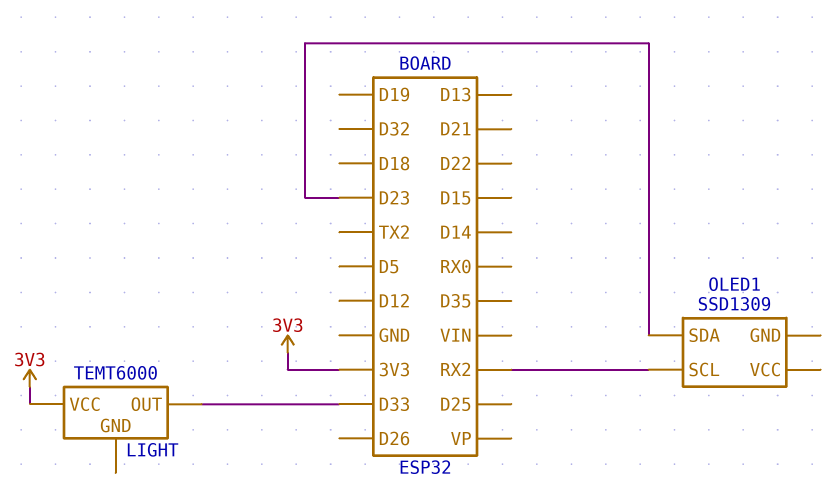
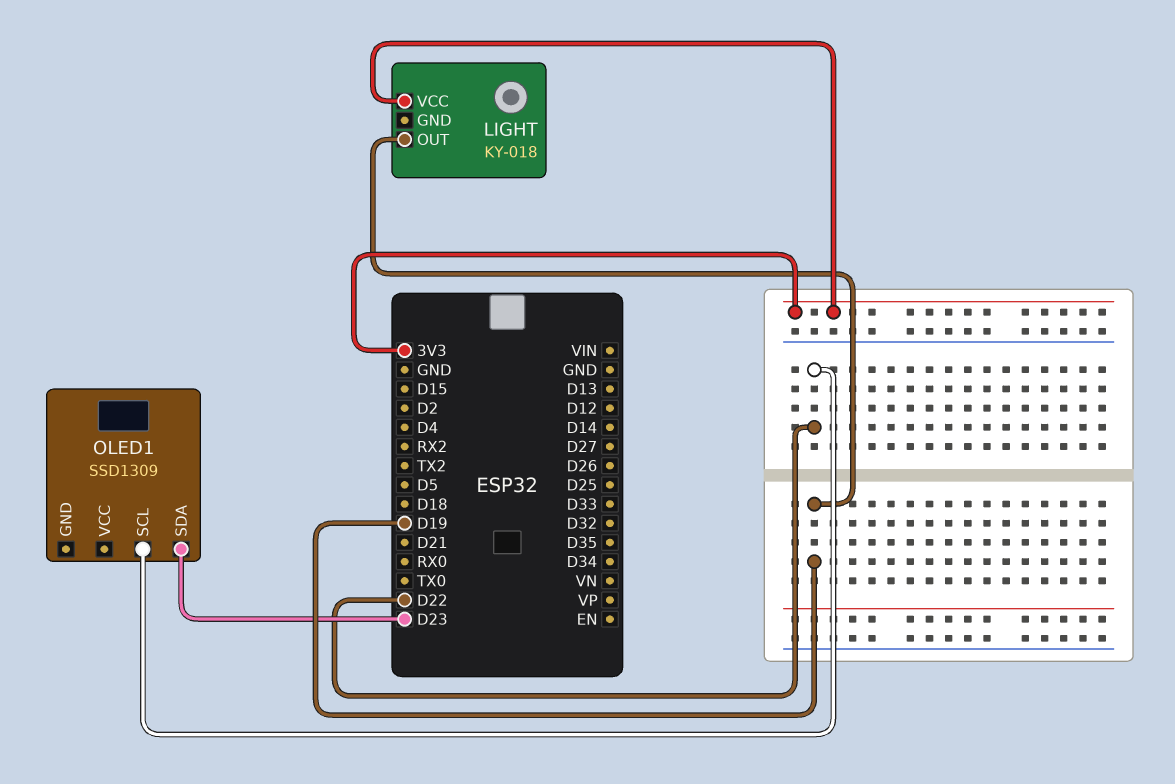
LIGHT: TEMT6000 -> KY-018
LIGHT pin OUT: D33 -> D19
OLED1 pin SCL: RX2 -> D22

